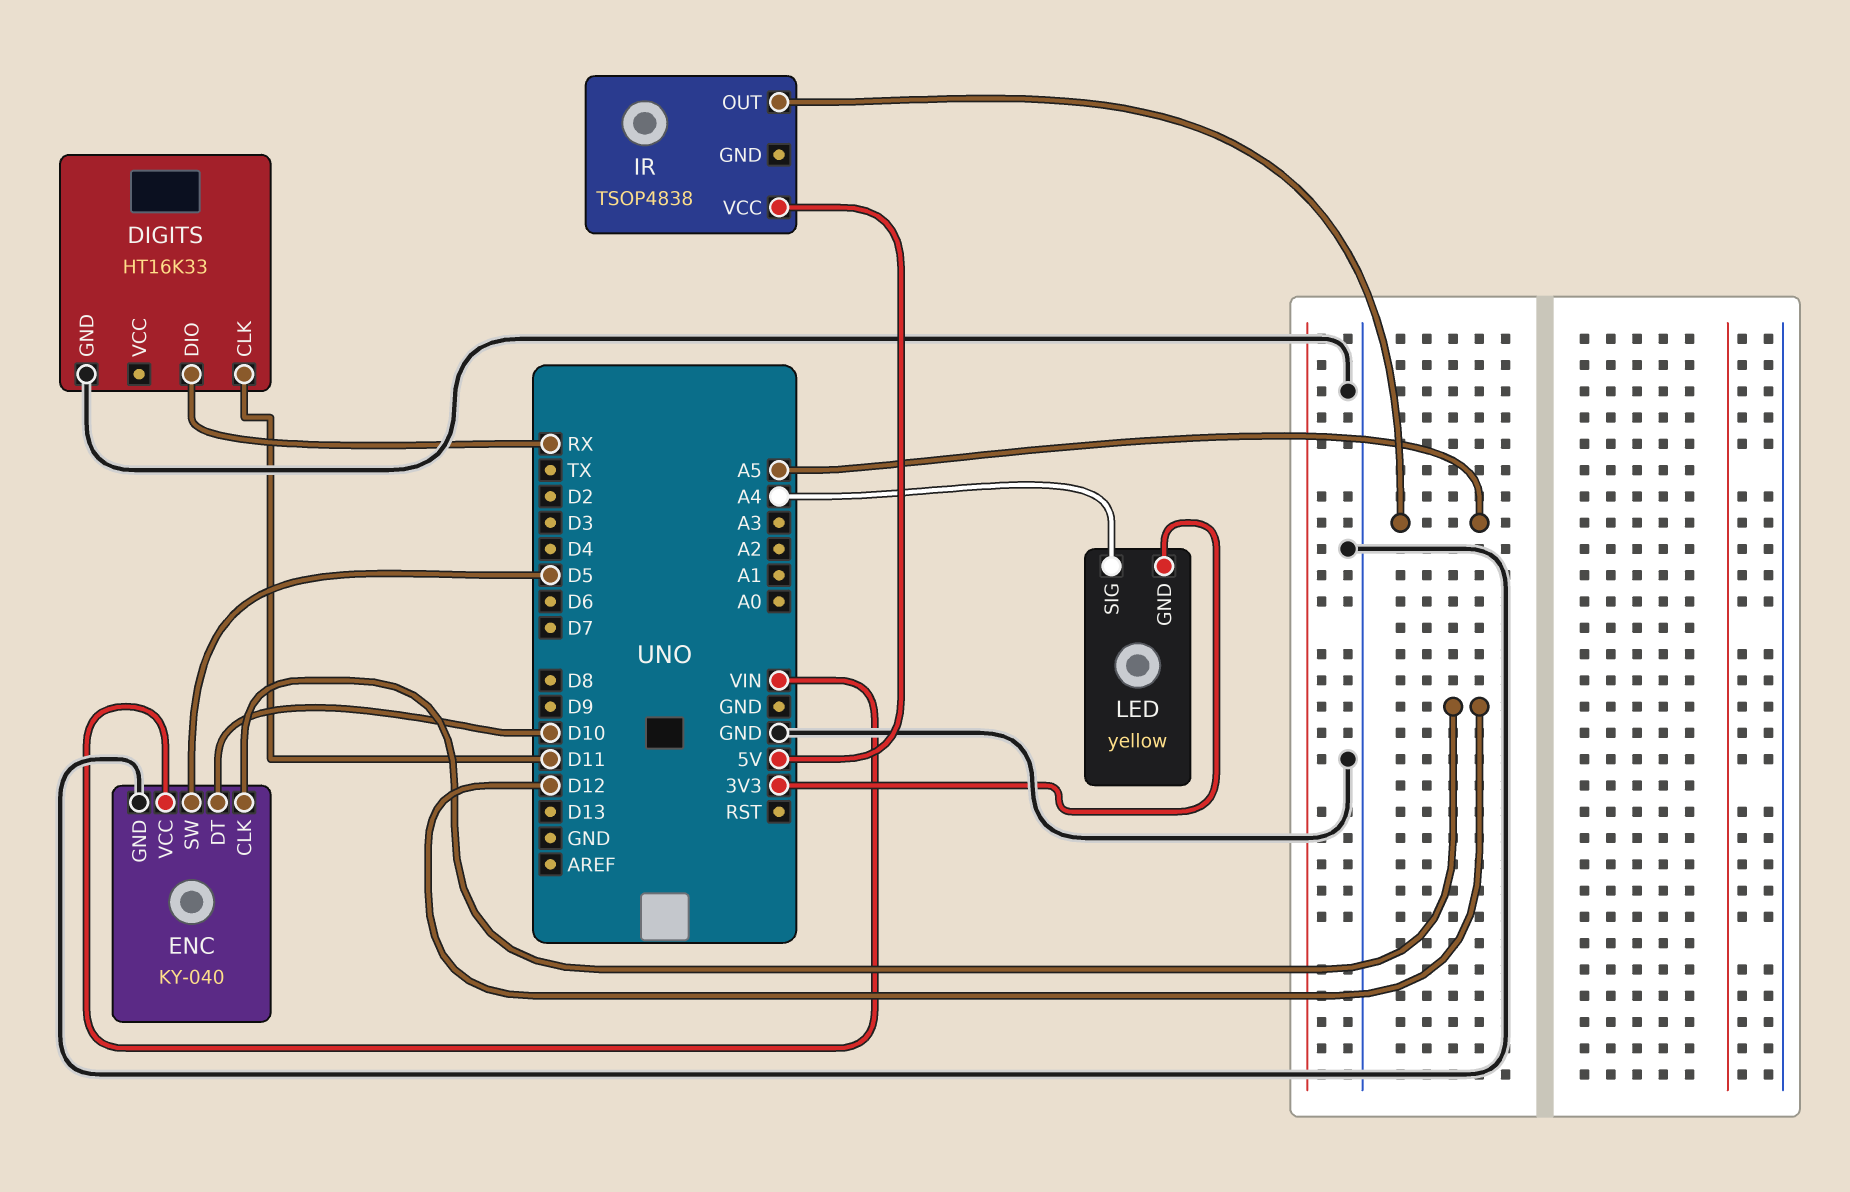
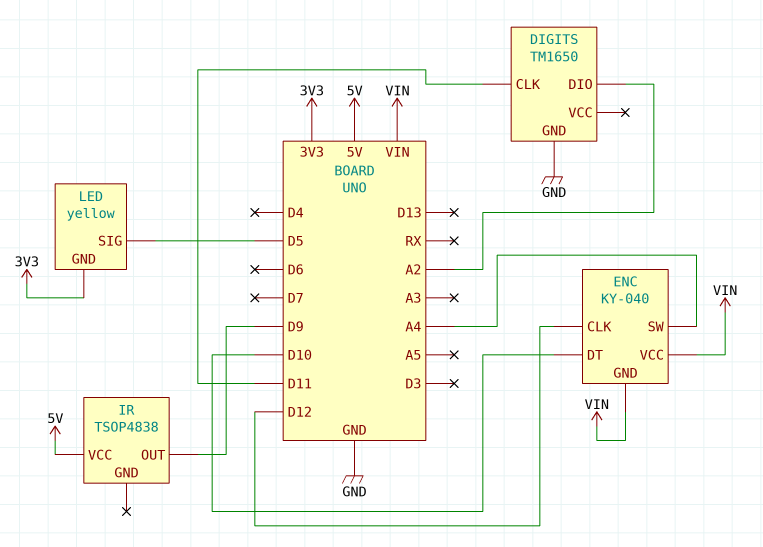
DIGITS: HT16K33 -> TM1650
DIGITS pin DIO: RX -> A2
ENC pin GND: GND -> VIN
ENC pin SW: D5 -> A4
IR pin OUT: A5 -> D9
LED pin SIG: A4 -> D5

